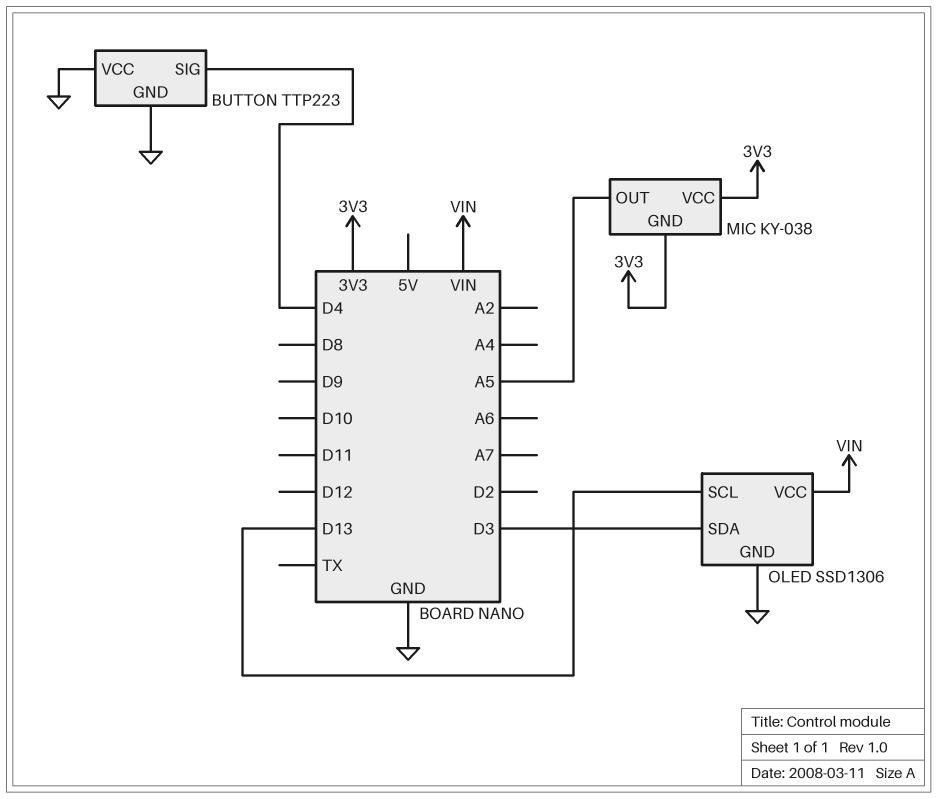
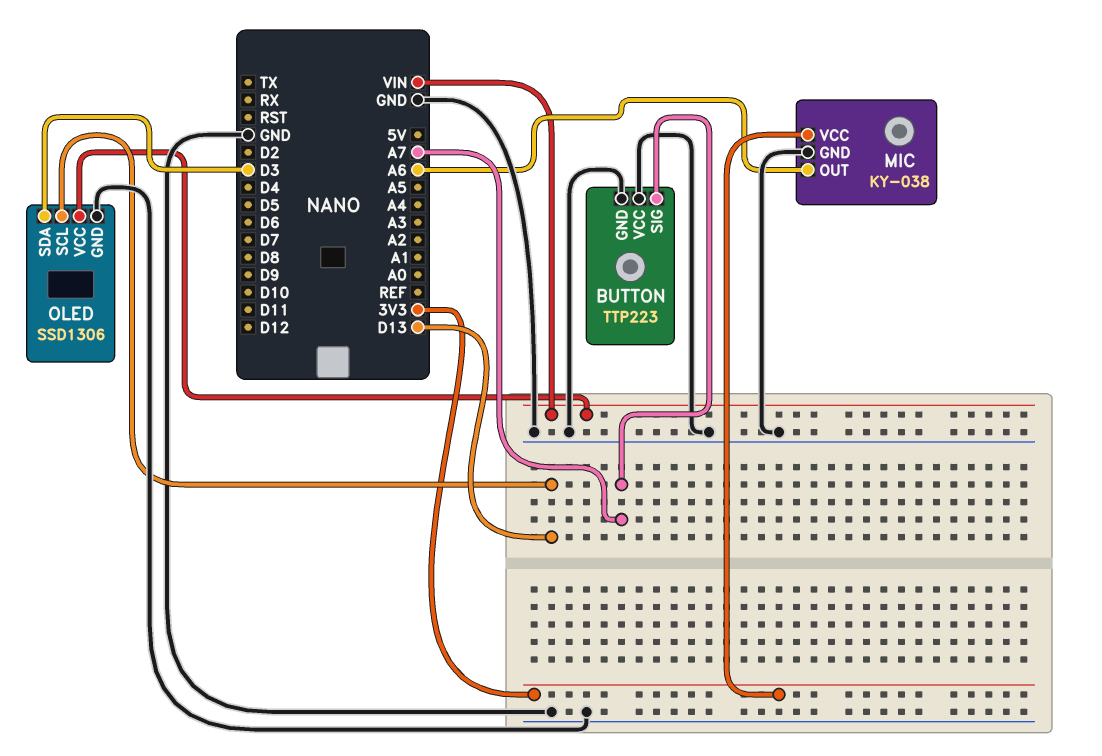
BUTTON pin SIG: D4 -> A7
MIC pin GND: 3V3 -> GND
MIC pin OUT: A5 -> A6

